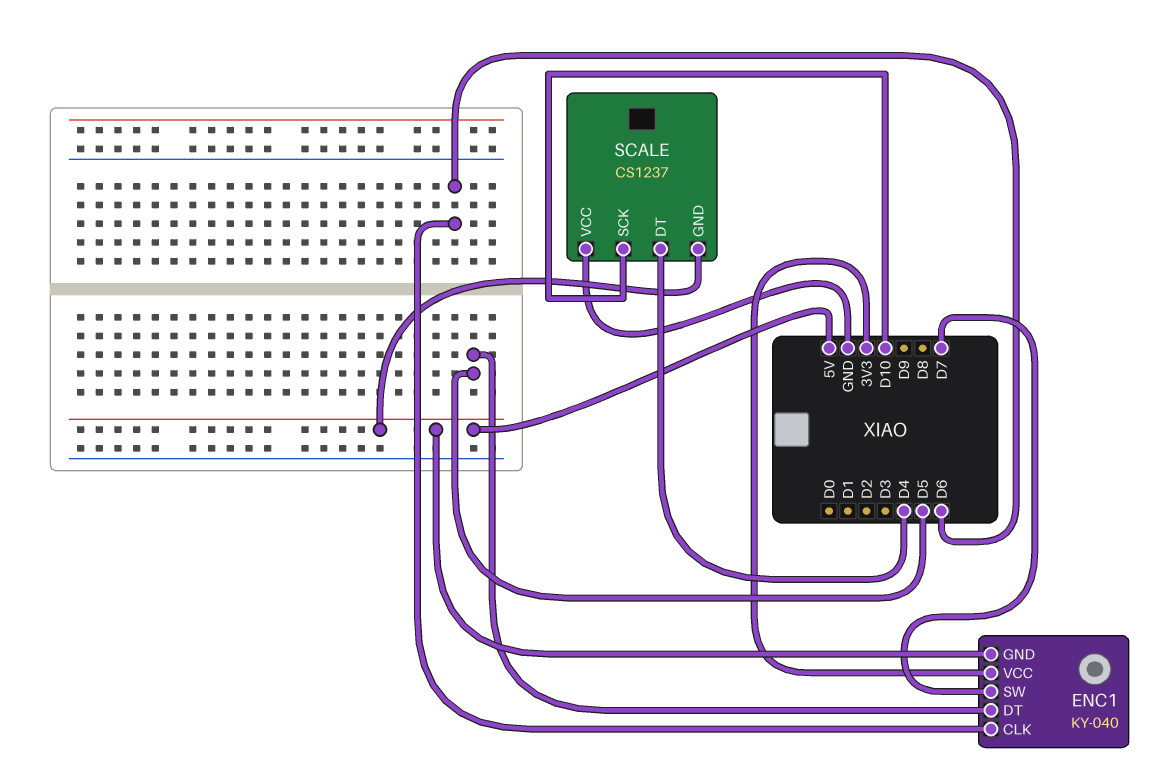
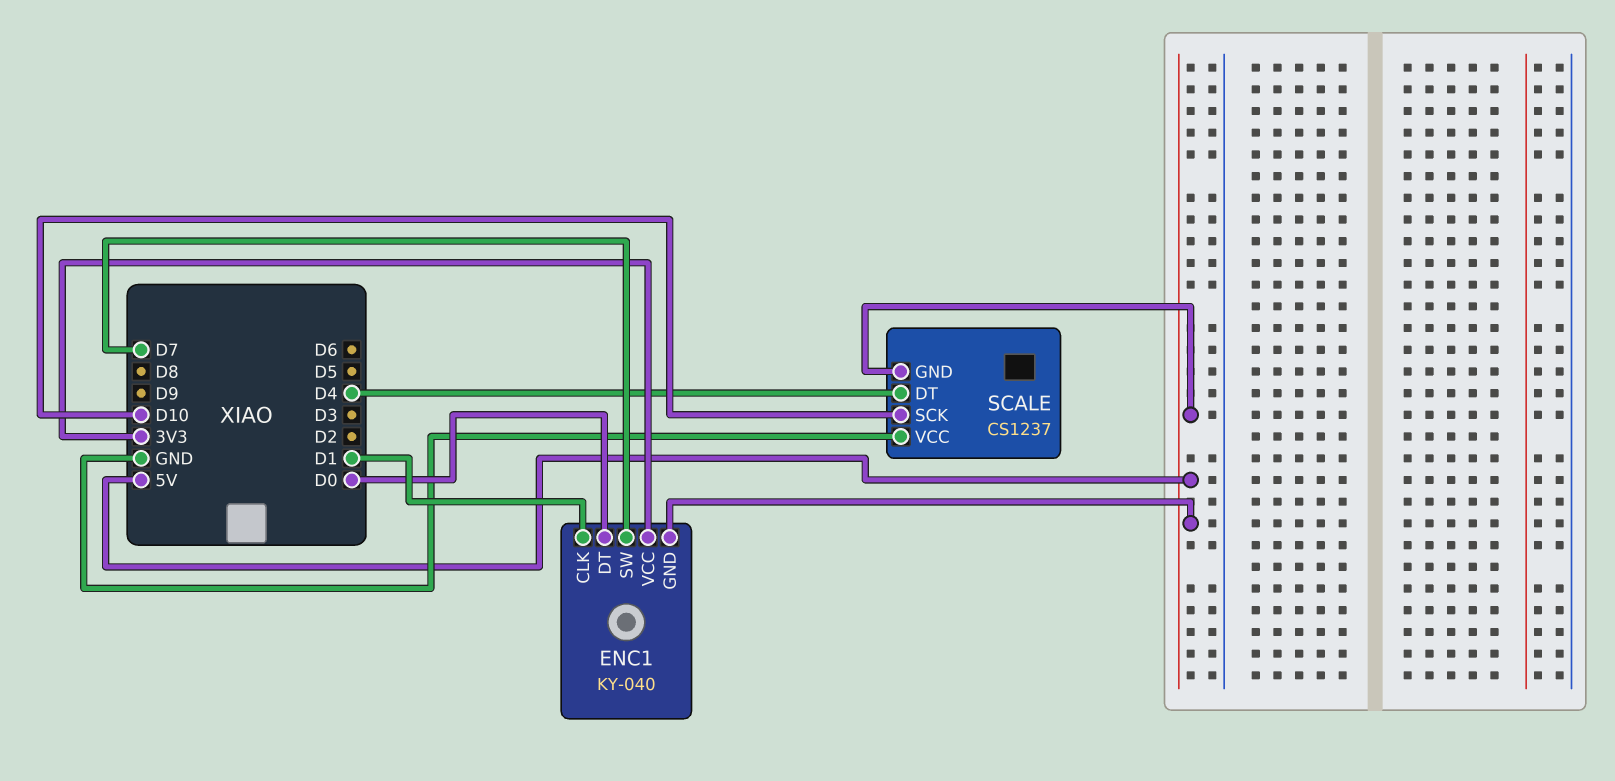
ENC1 pin CLK: D6 -> D1
ENC1 pin DT: D5 -> D0

